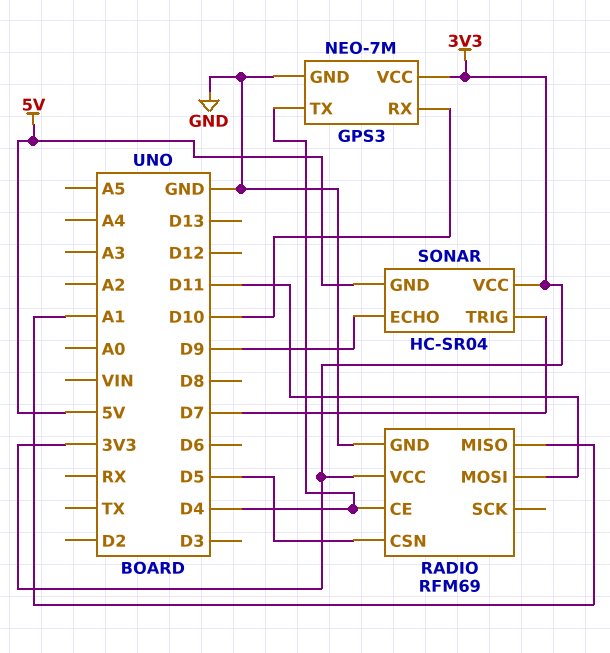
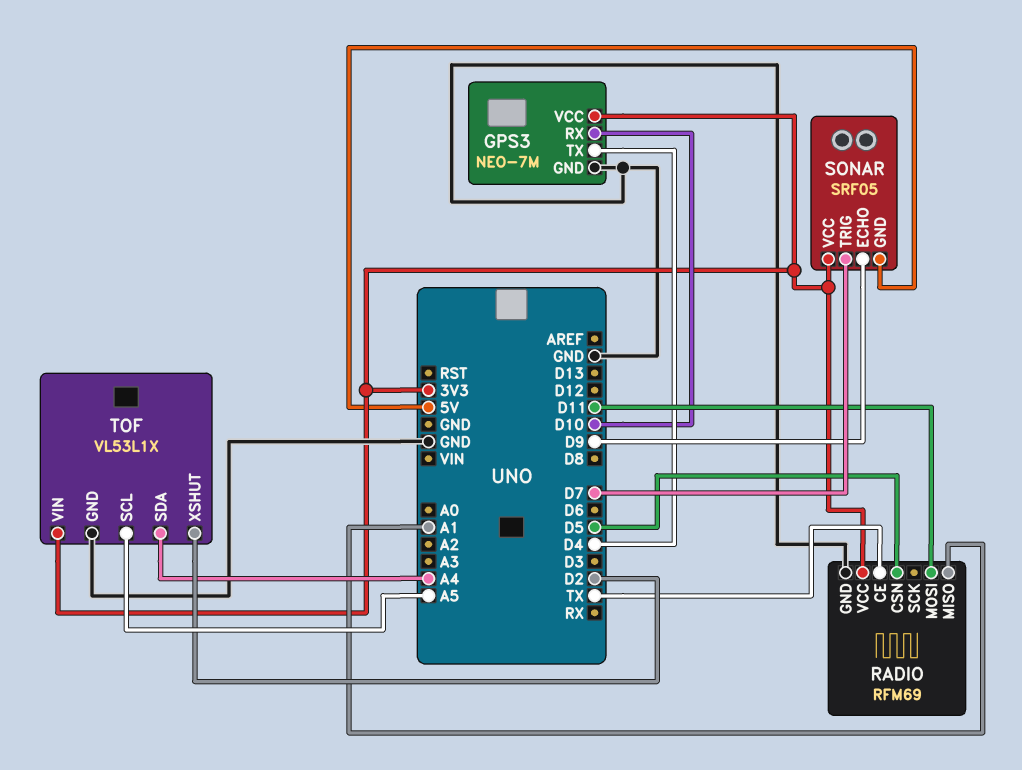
RADIO pin CE: D4 -> TX
SONAR: HC-SR04 -> SRF05
TOF: none -> VL53L1X
TOF pin GND: none -> GND
TOF pin SCL: none -> A5
TOF pin SDA: none -> A4
TOF pin VIN: none -> 3V3
TOF pin XSHUT: none -> D2

